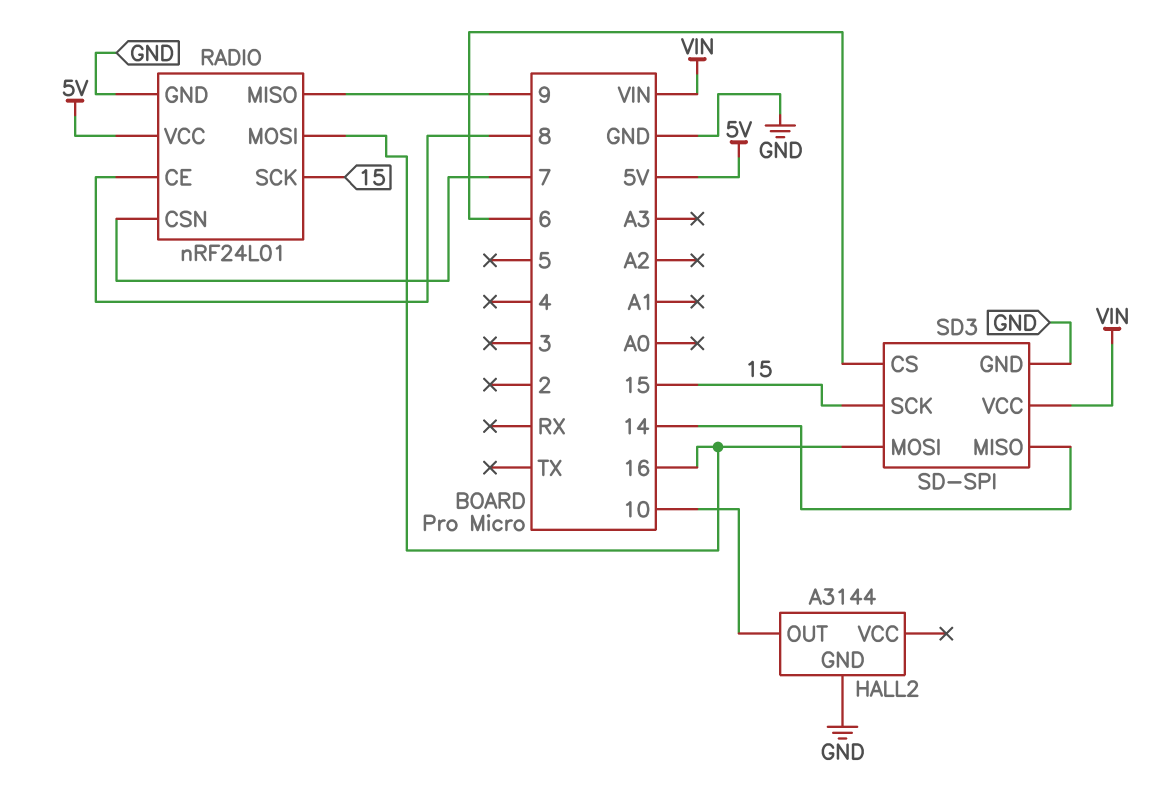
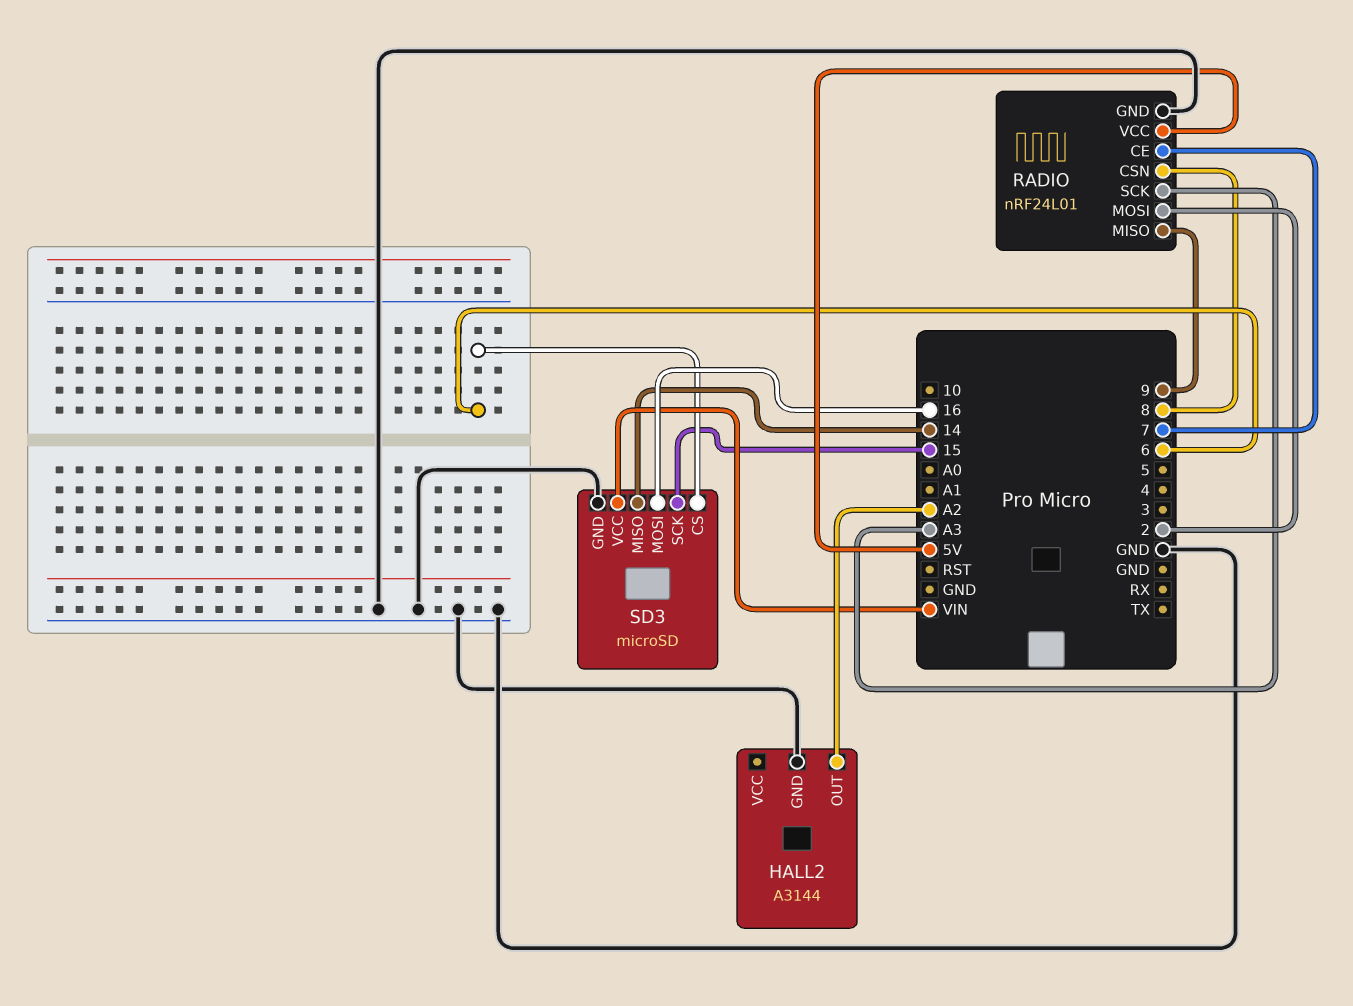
HALL2 pin OUT: 10 -> A2
RADIO pin CE: 8 -> 7
RADIO pin CSN: 7 -> 8
RADIO pin MOSI: 16 -> 2
RADIO pin SCK: 15 -> A3
SD3: SD-SPI -> microSD

